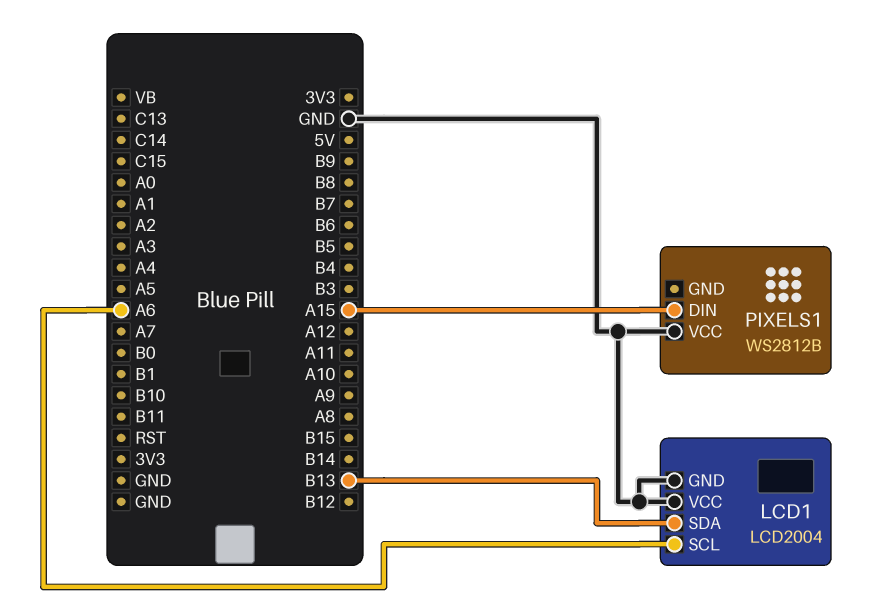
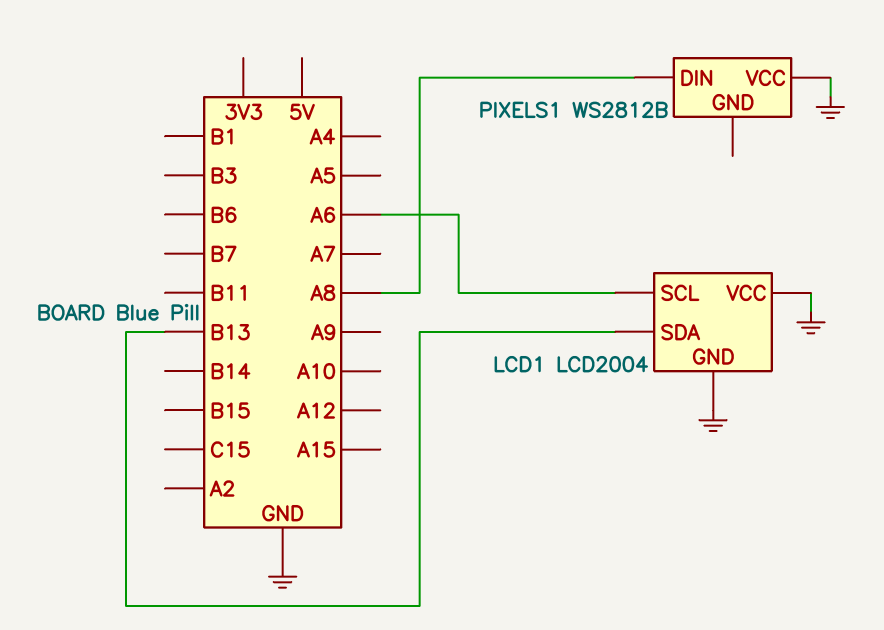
PIXELS1 pin DIN: A15 -> A8

